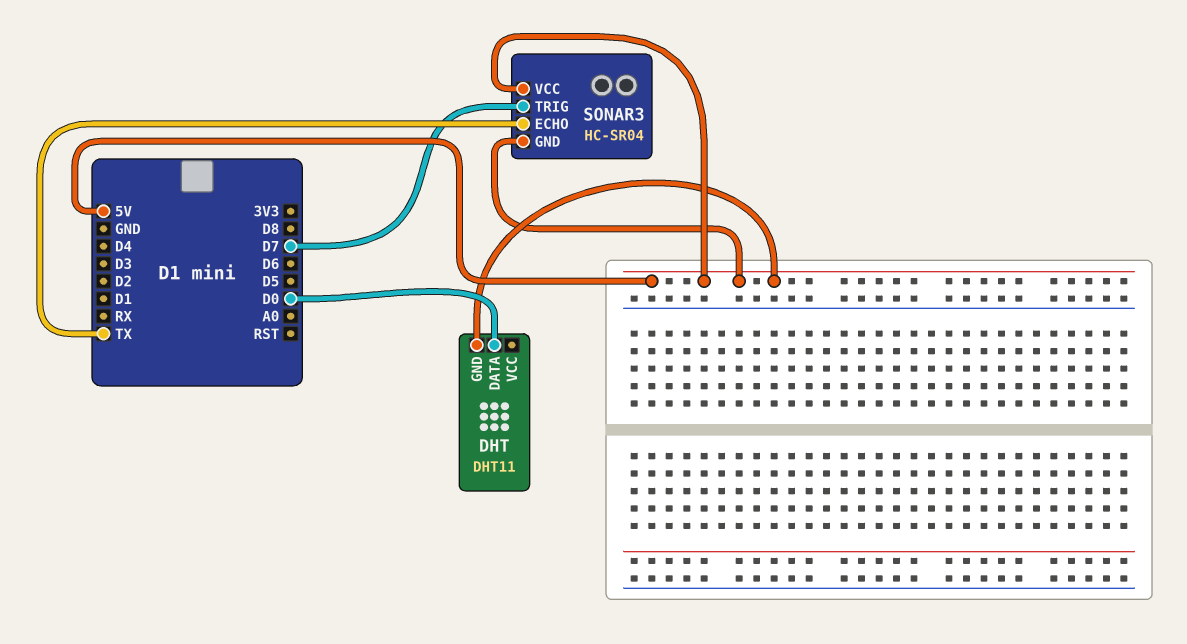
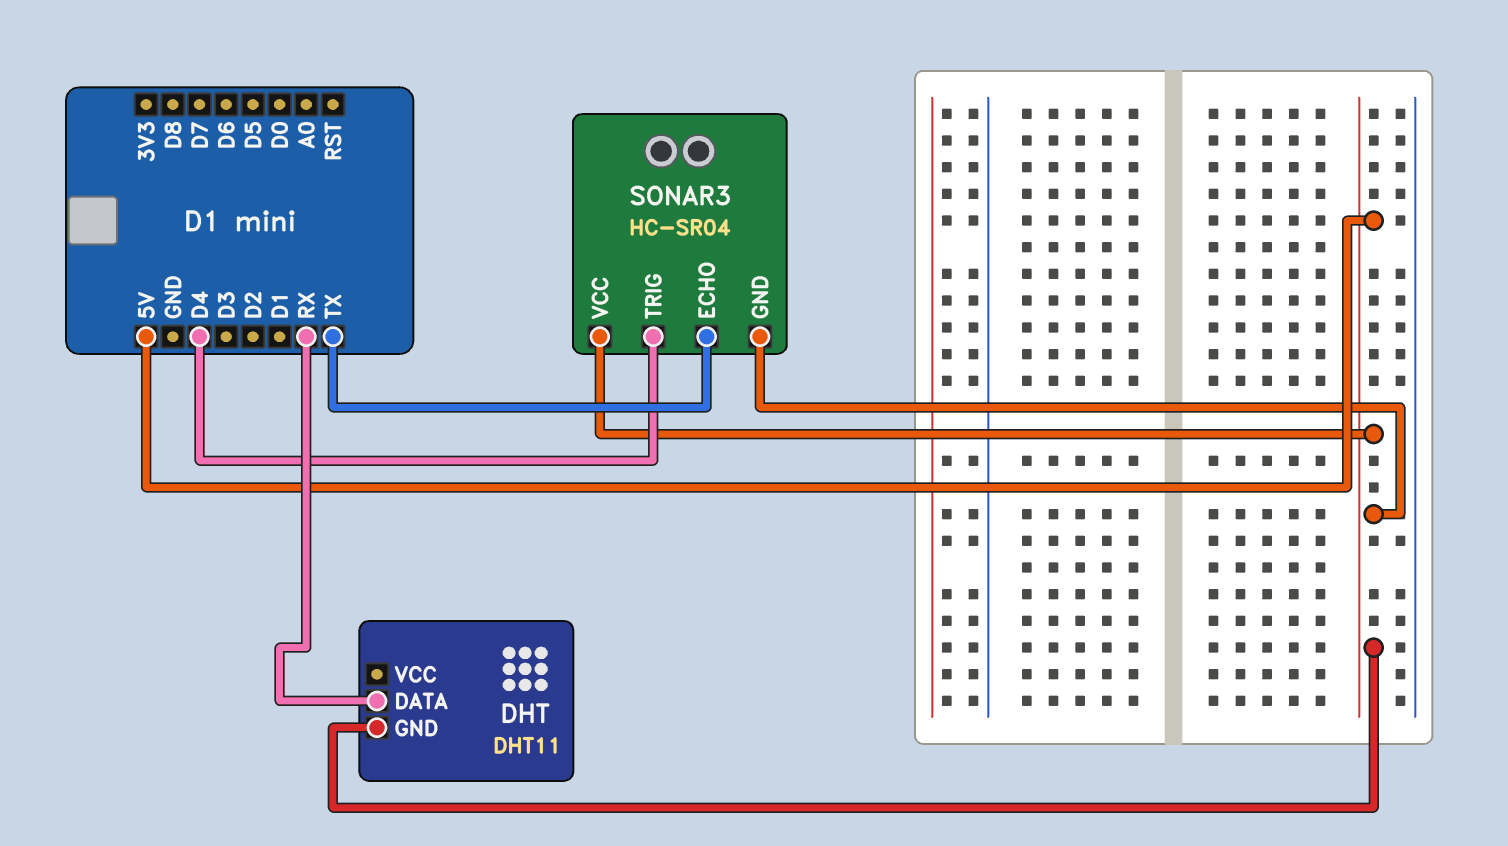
DHT pin DATA: D0 -> RX
SONAR3 pin TRIG: D7 -> D4

